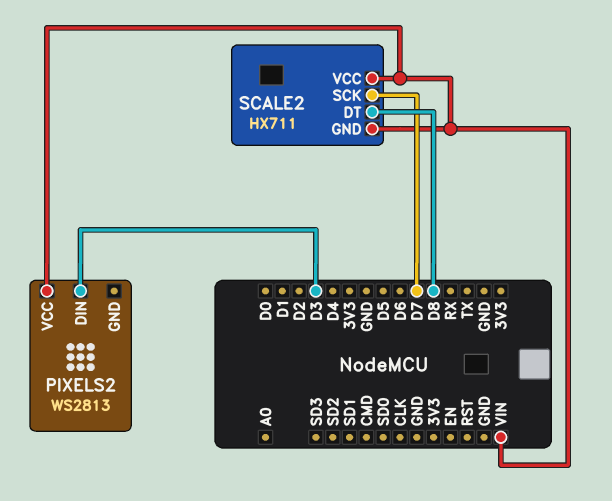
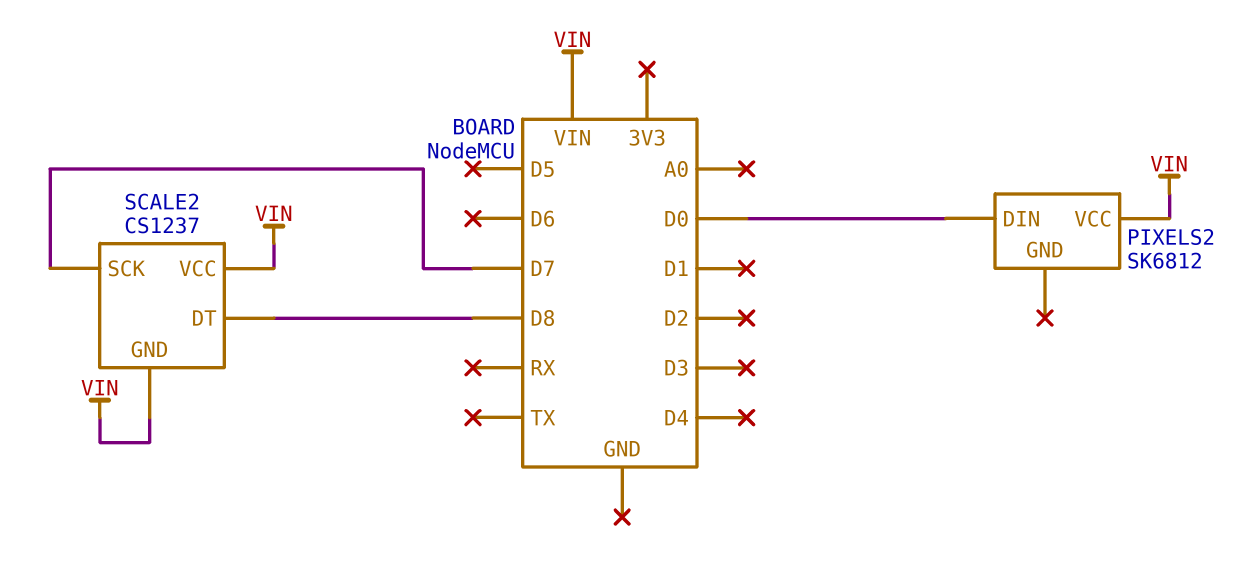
PIXELS2: WS2813 -> SK6812
PIXELS2 pin DIN: D3 -> D0
SCALE2: HX711 -> CS1237

